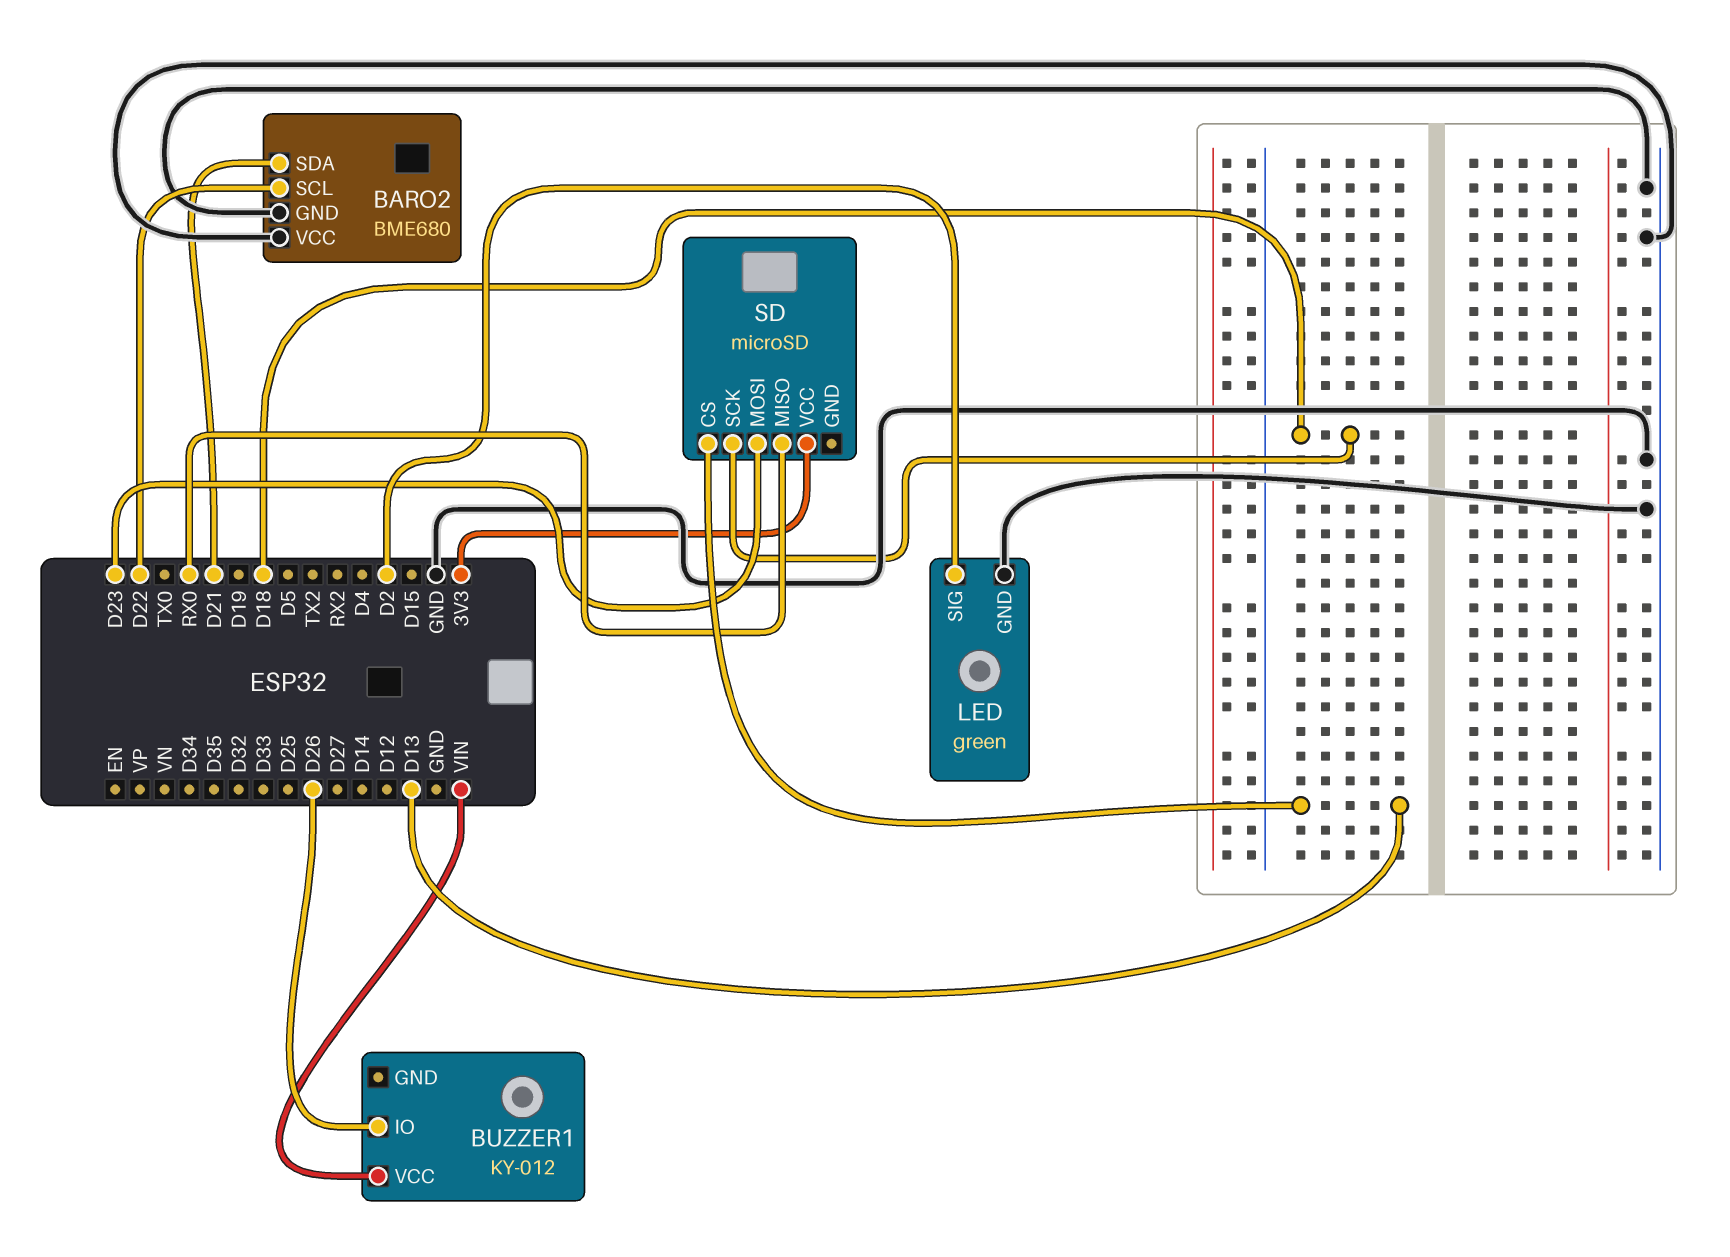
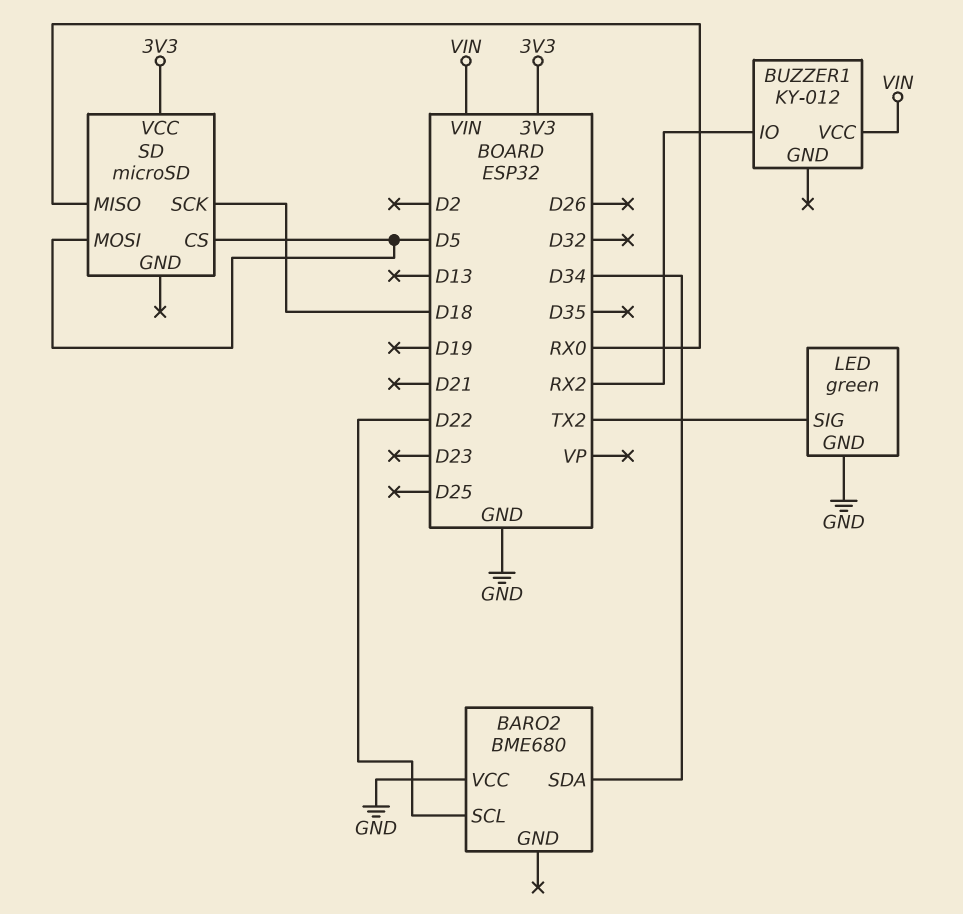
BARO2 pin GND: GND -> none
BARO2 pin SDA: D21 -> D34
BUZZER1 pin IO: D26 -> RX2
LED pin SIG: D2 -> TX2
SD pin CS: D13 -> D5
SD pin MOSI: D23 -> D5

